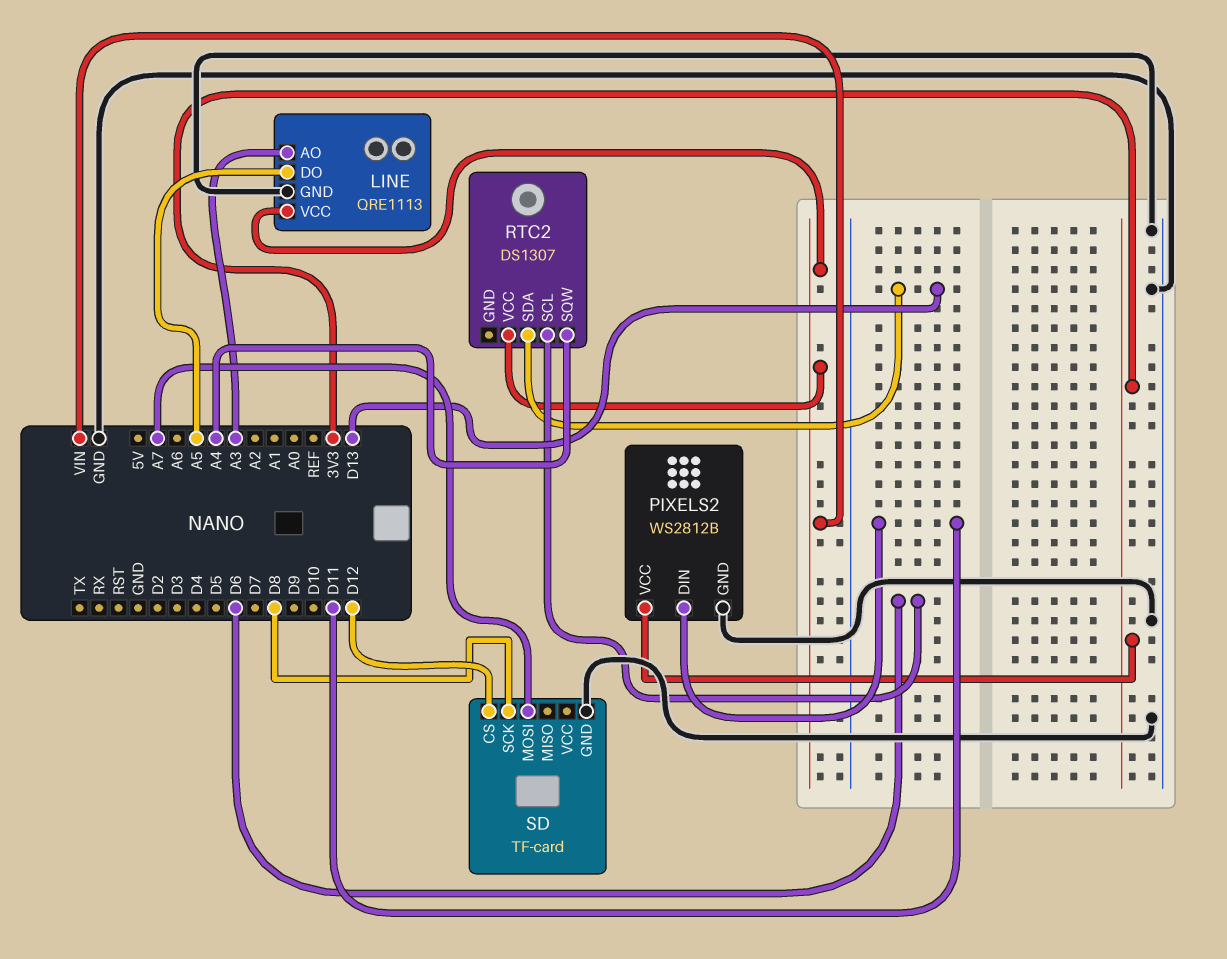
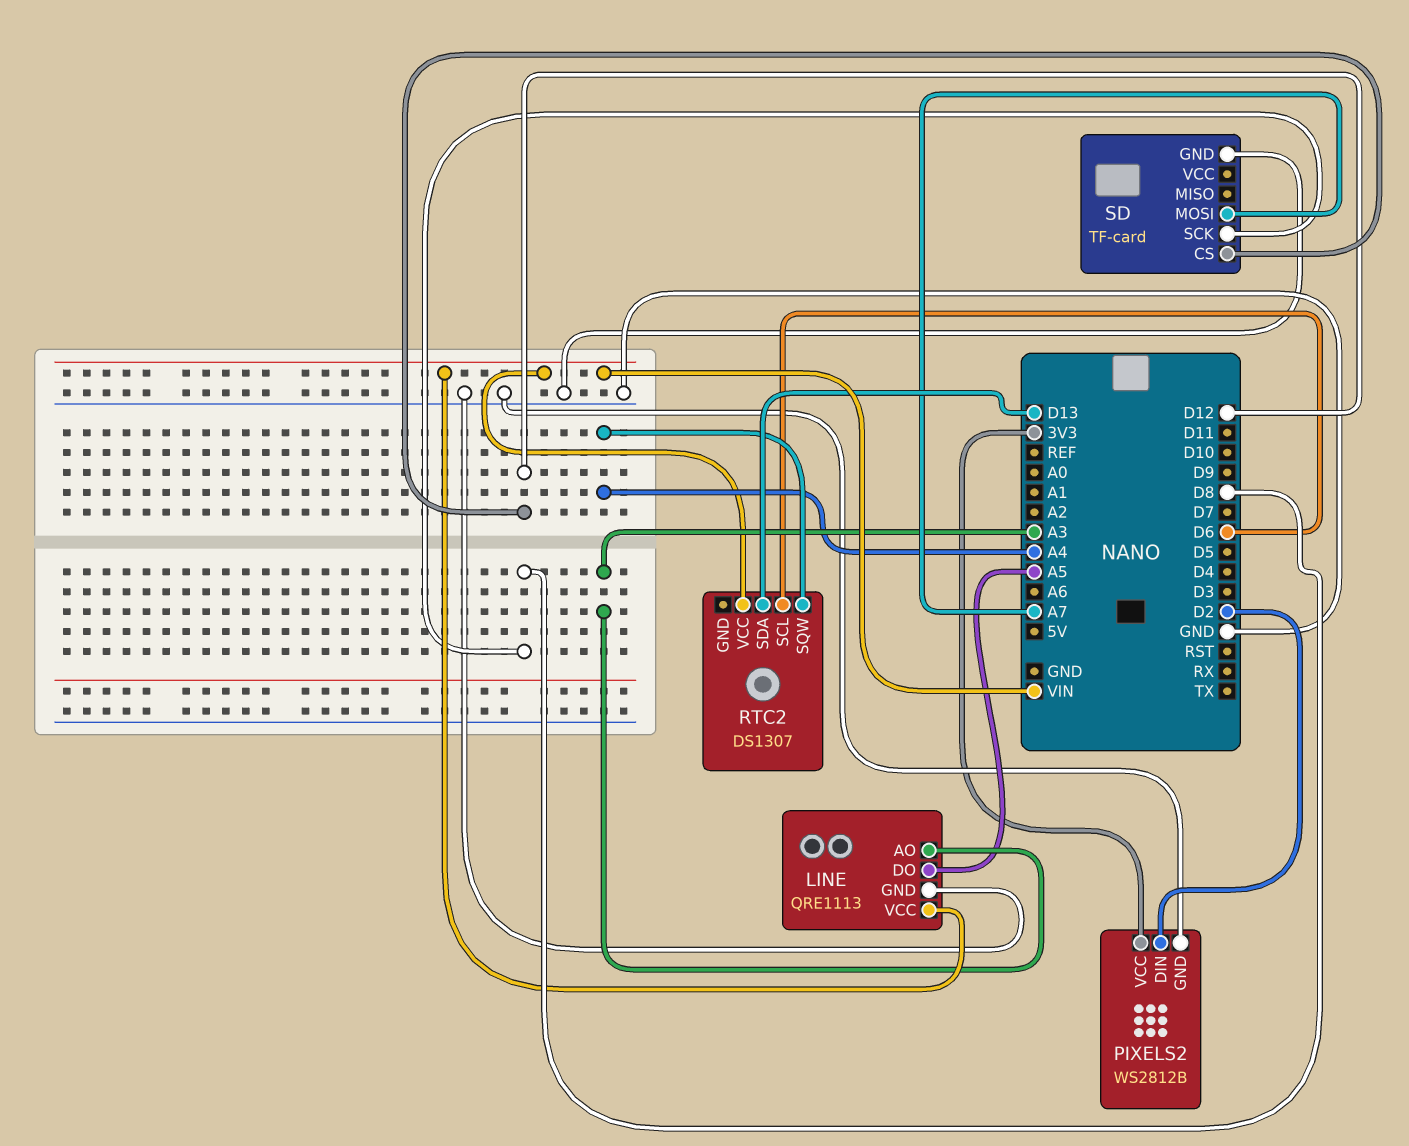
PIXELS2 pin DIN: D11 -> D2

